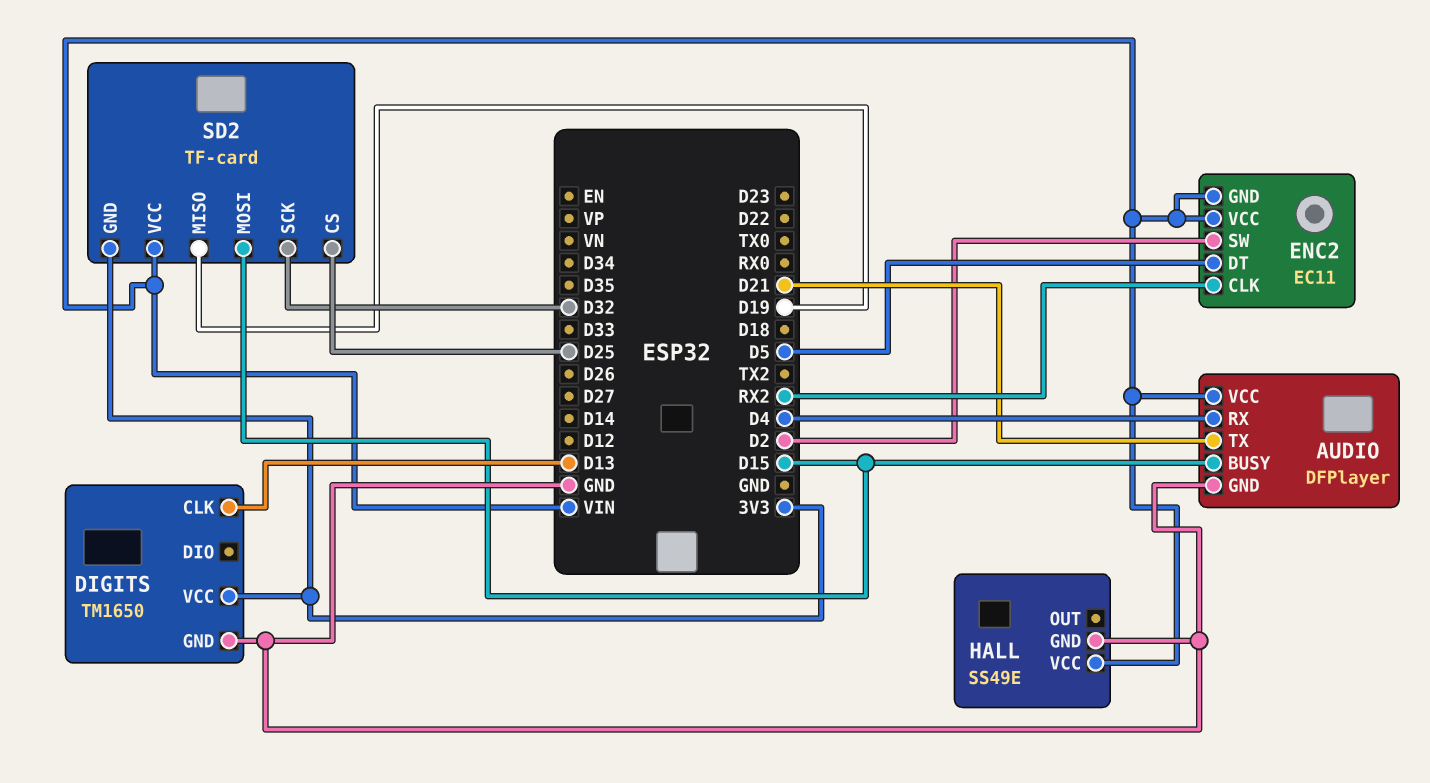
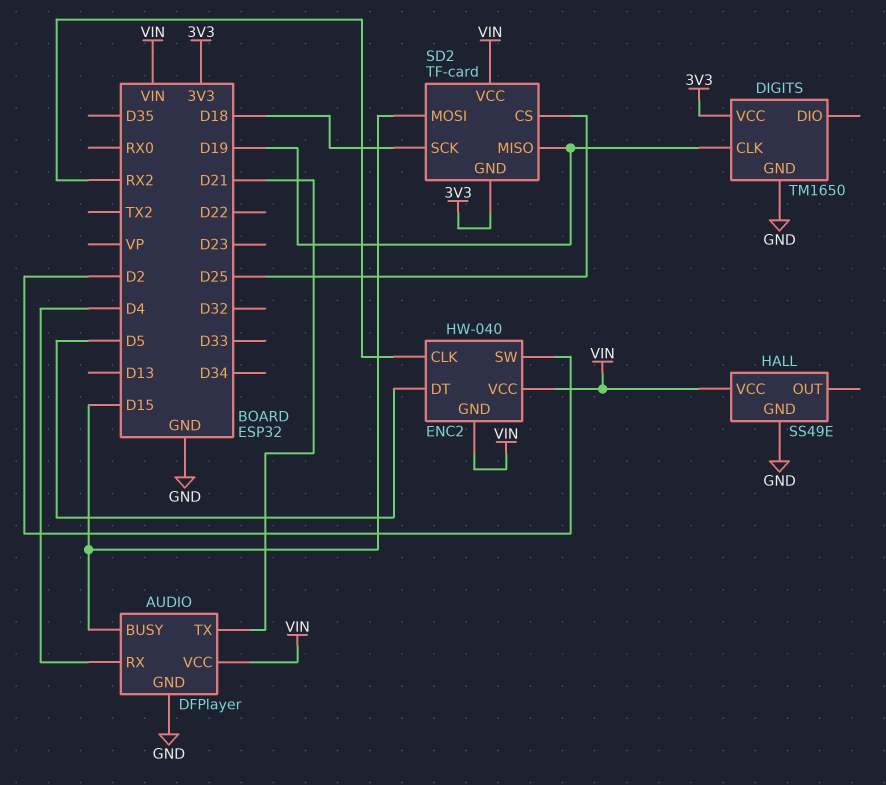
DIGITS pin CLK: D13 -> D19
ENC2: EC11 -> HW-040
SD2 pin SCK: D32 -> D18

